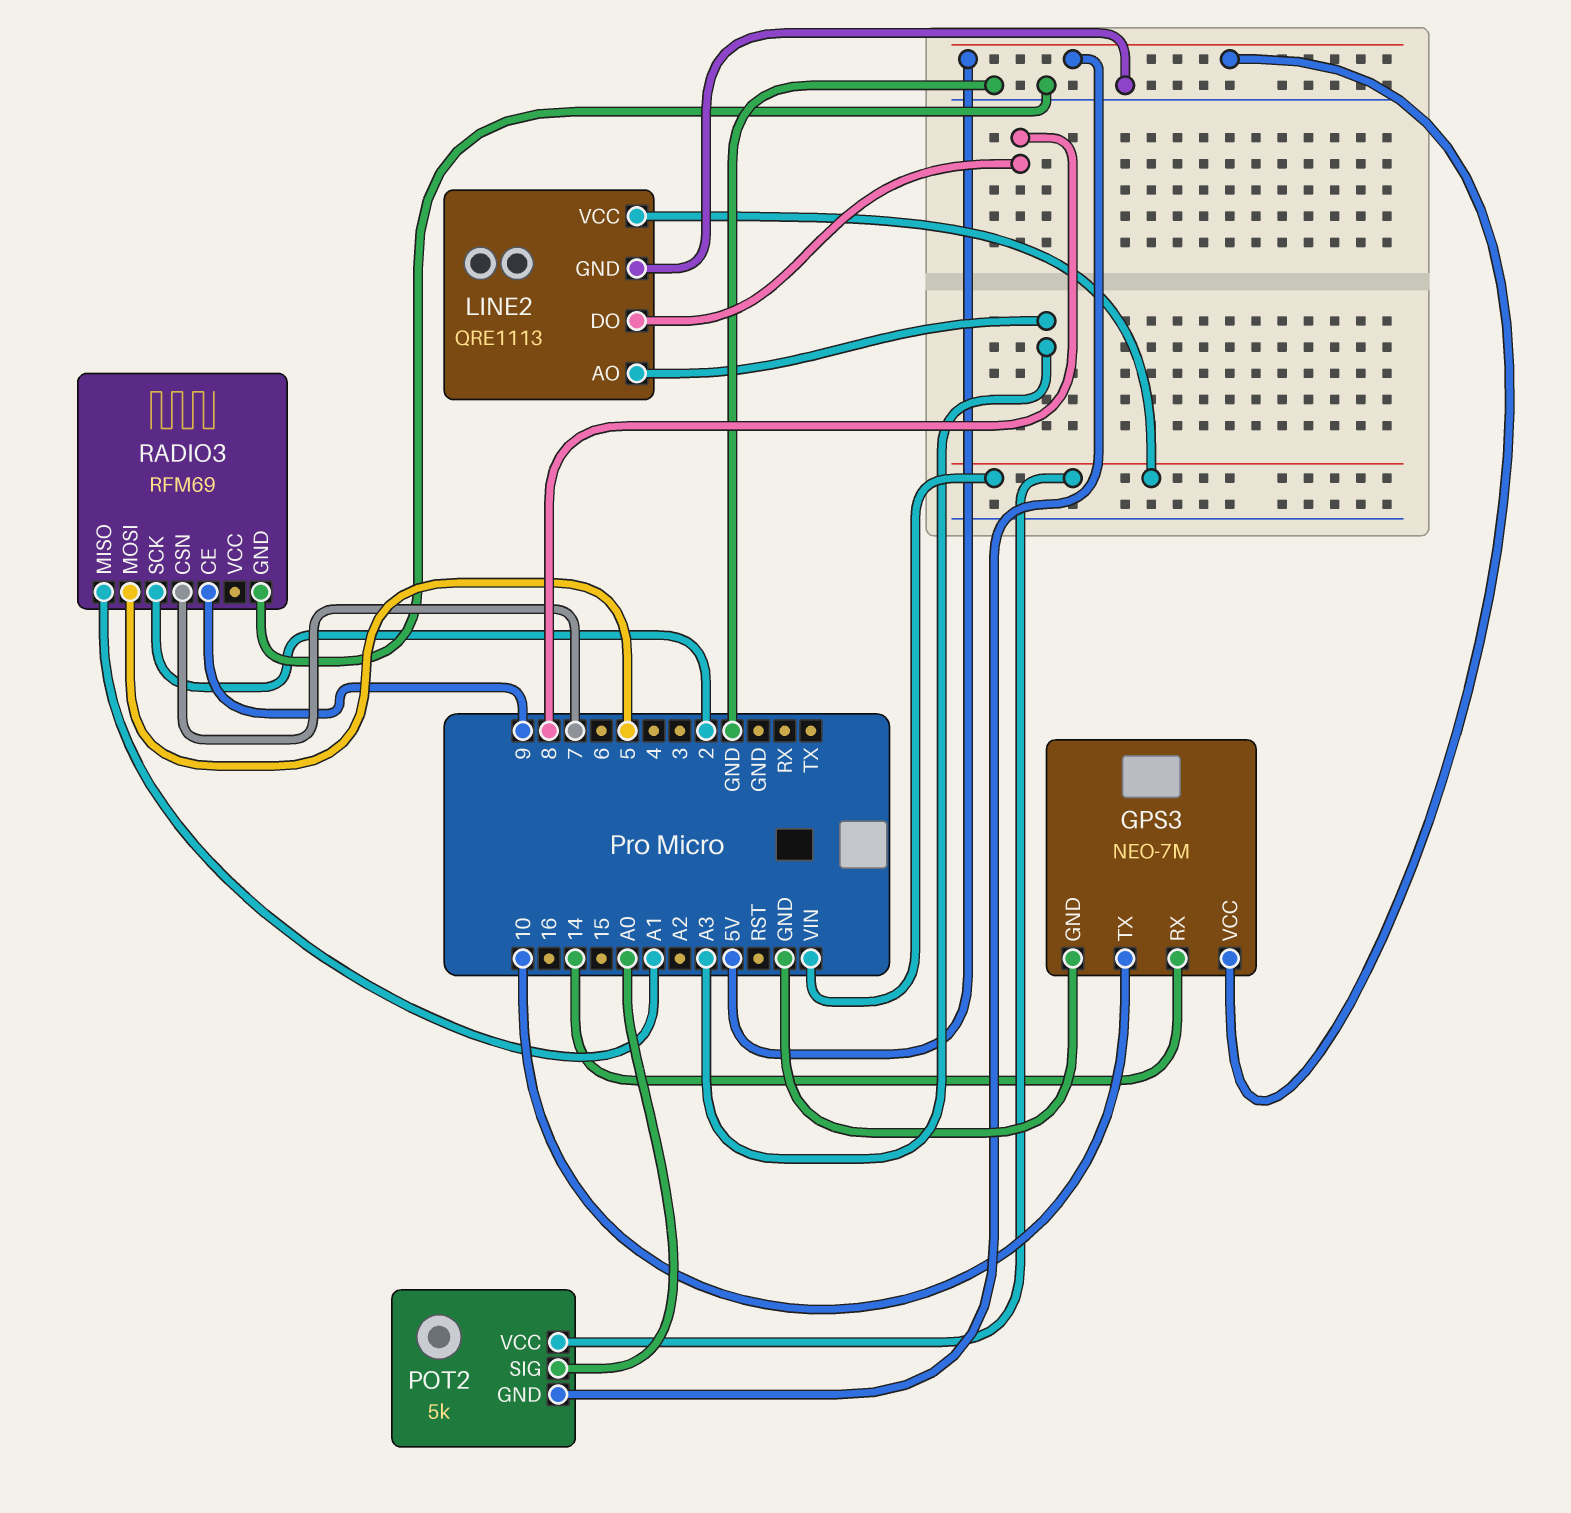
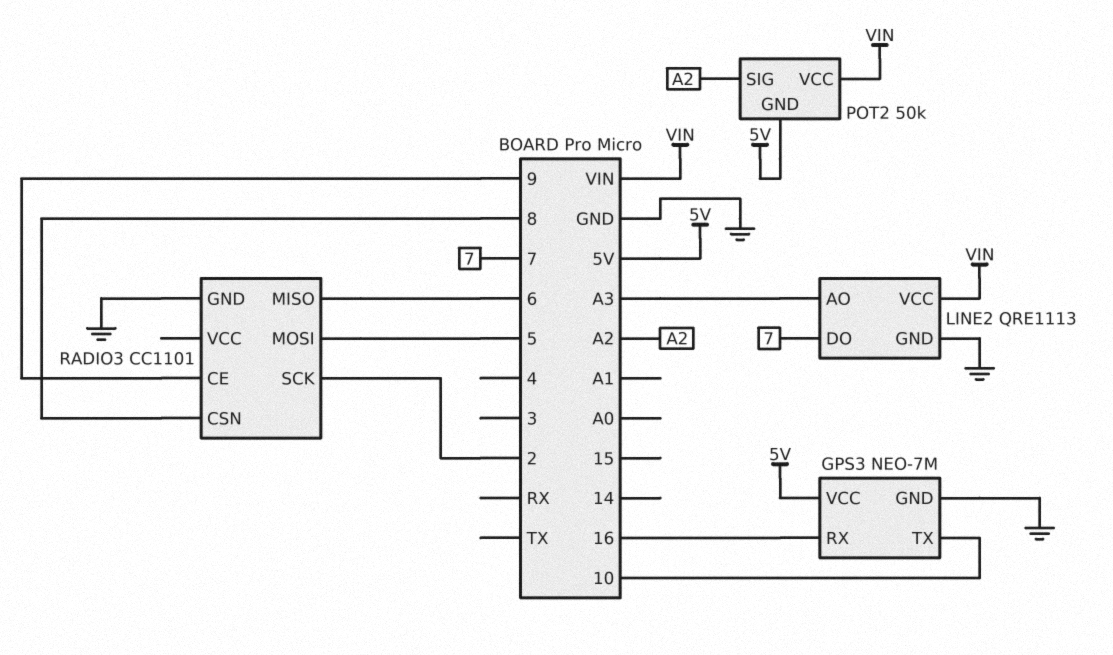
GPS3 pin RX: 14 -> 16
LINE2 pin DO: 8 -> 7
POT2: 5k -> 50k
POT2 pin SIG: A0 -> A2
RADIO3: RFM69 -> CC1101
RADIO3 pin CSN: 7 -> 8
RADIO3 pin MISO: A1 -> 6

